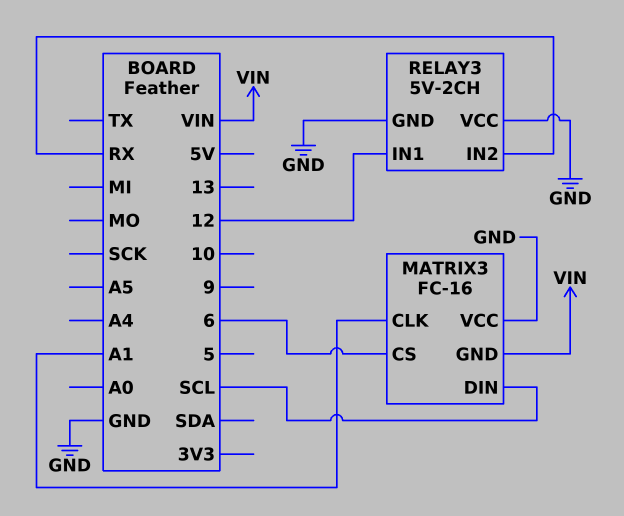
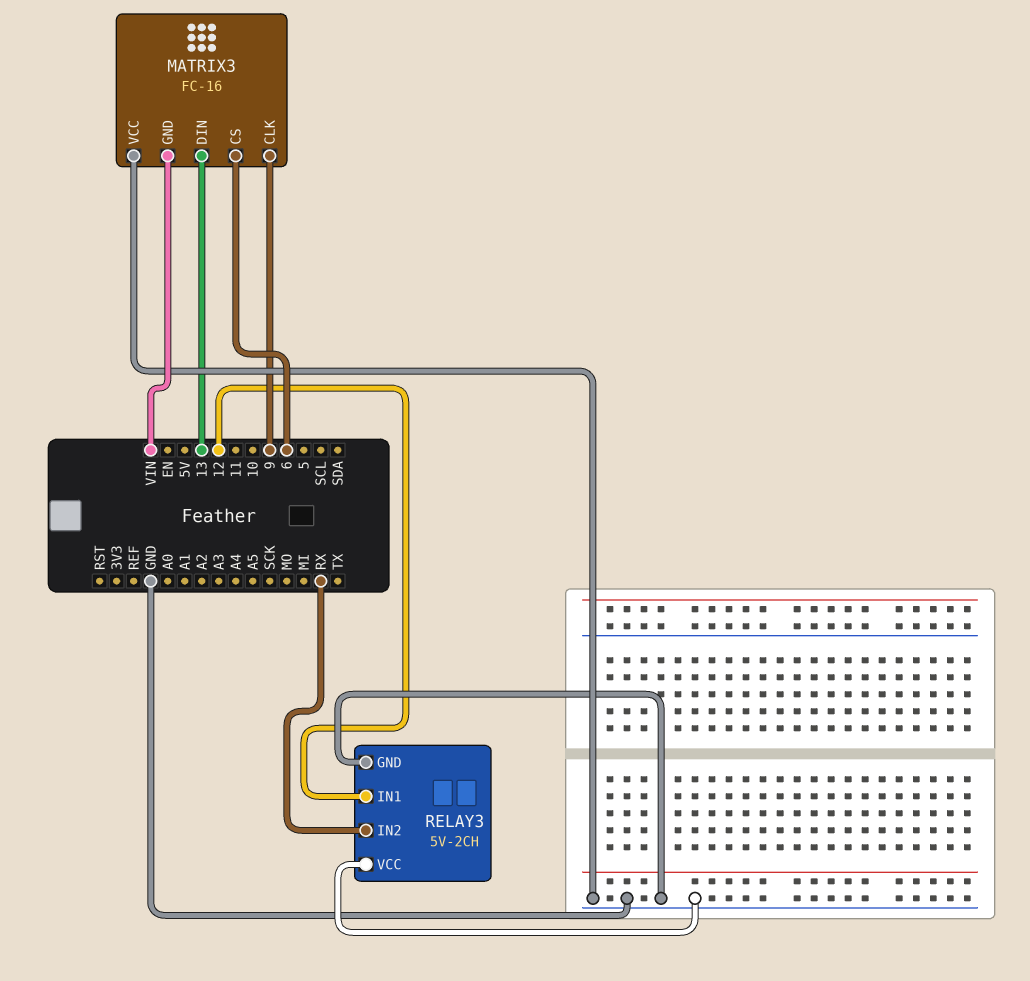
MATRIX3 pin CLK: A1 -> 9
MATRIX3 pin DIN: SCL -> 13

